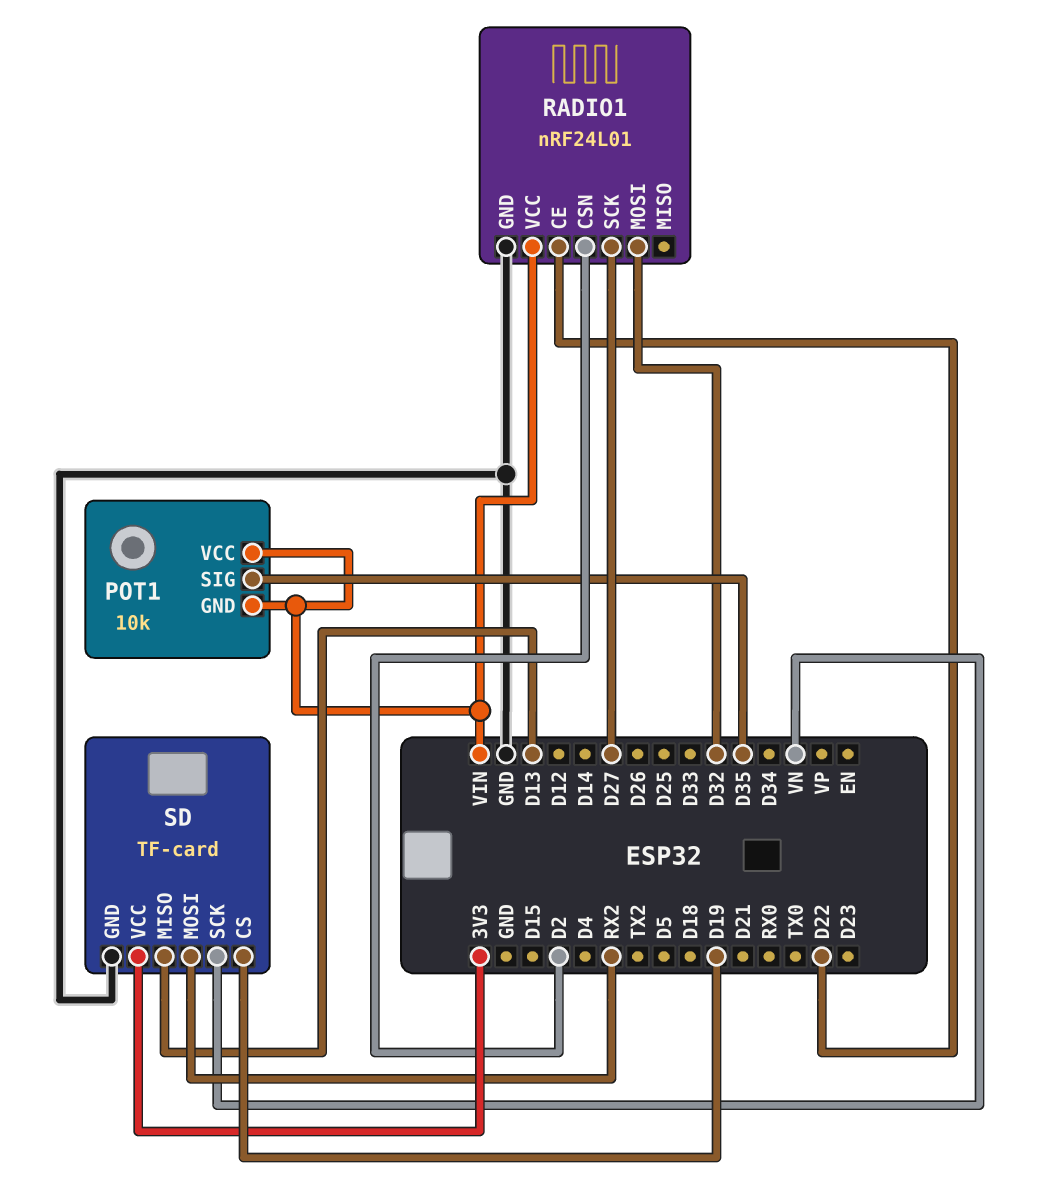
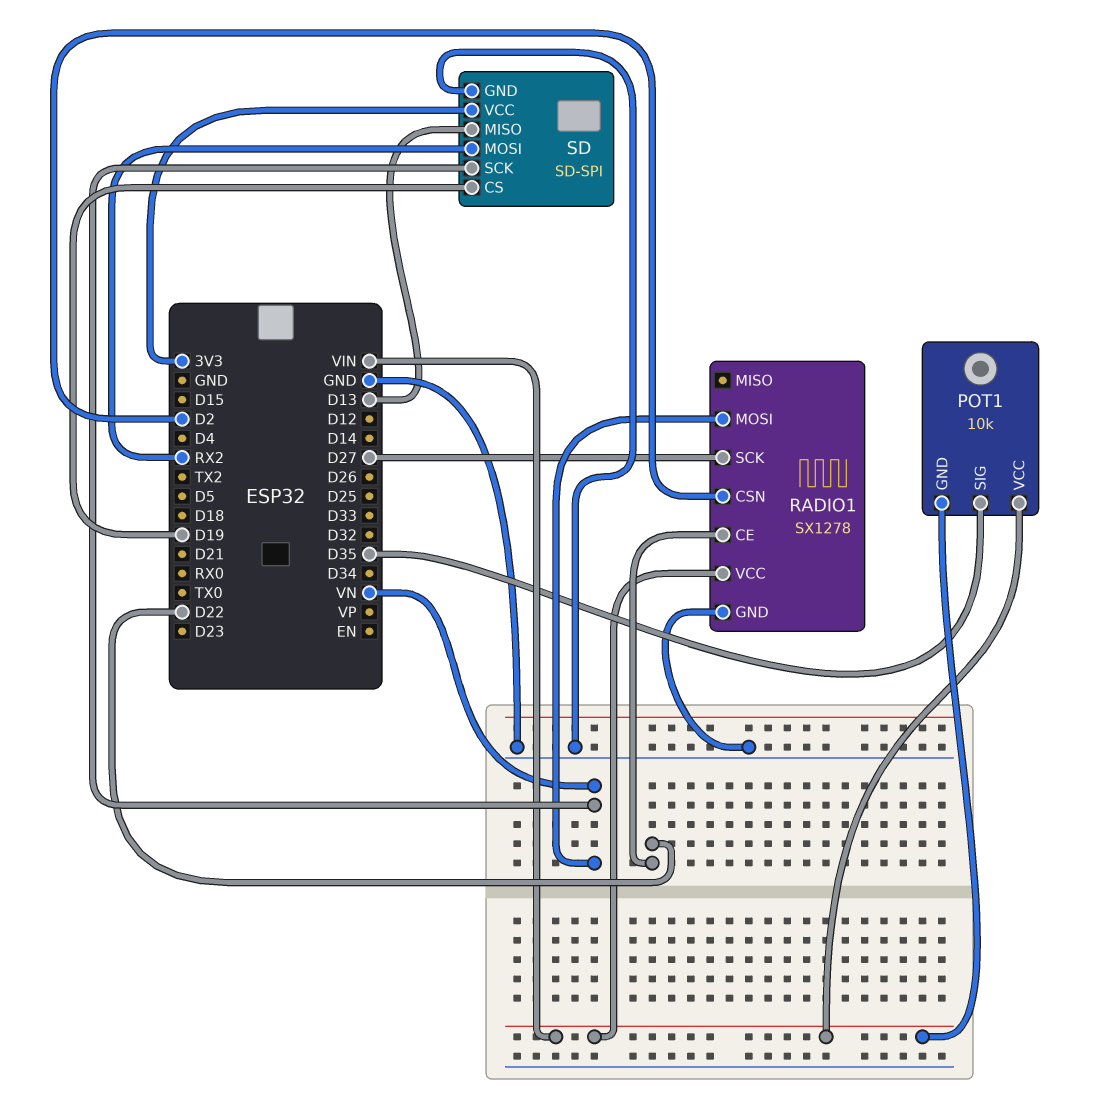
RADIO1: nRF24L01 -> SX1278
RADIO1 pin MOSI: D32 -> VN
SD: TF-card -> SD-SPI

